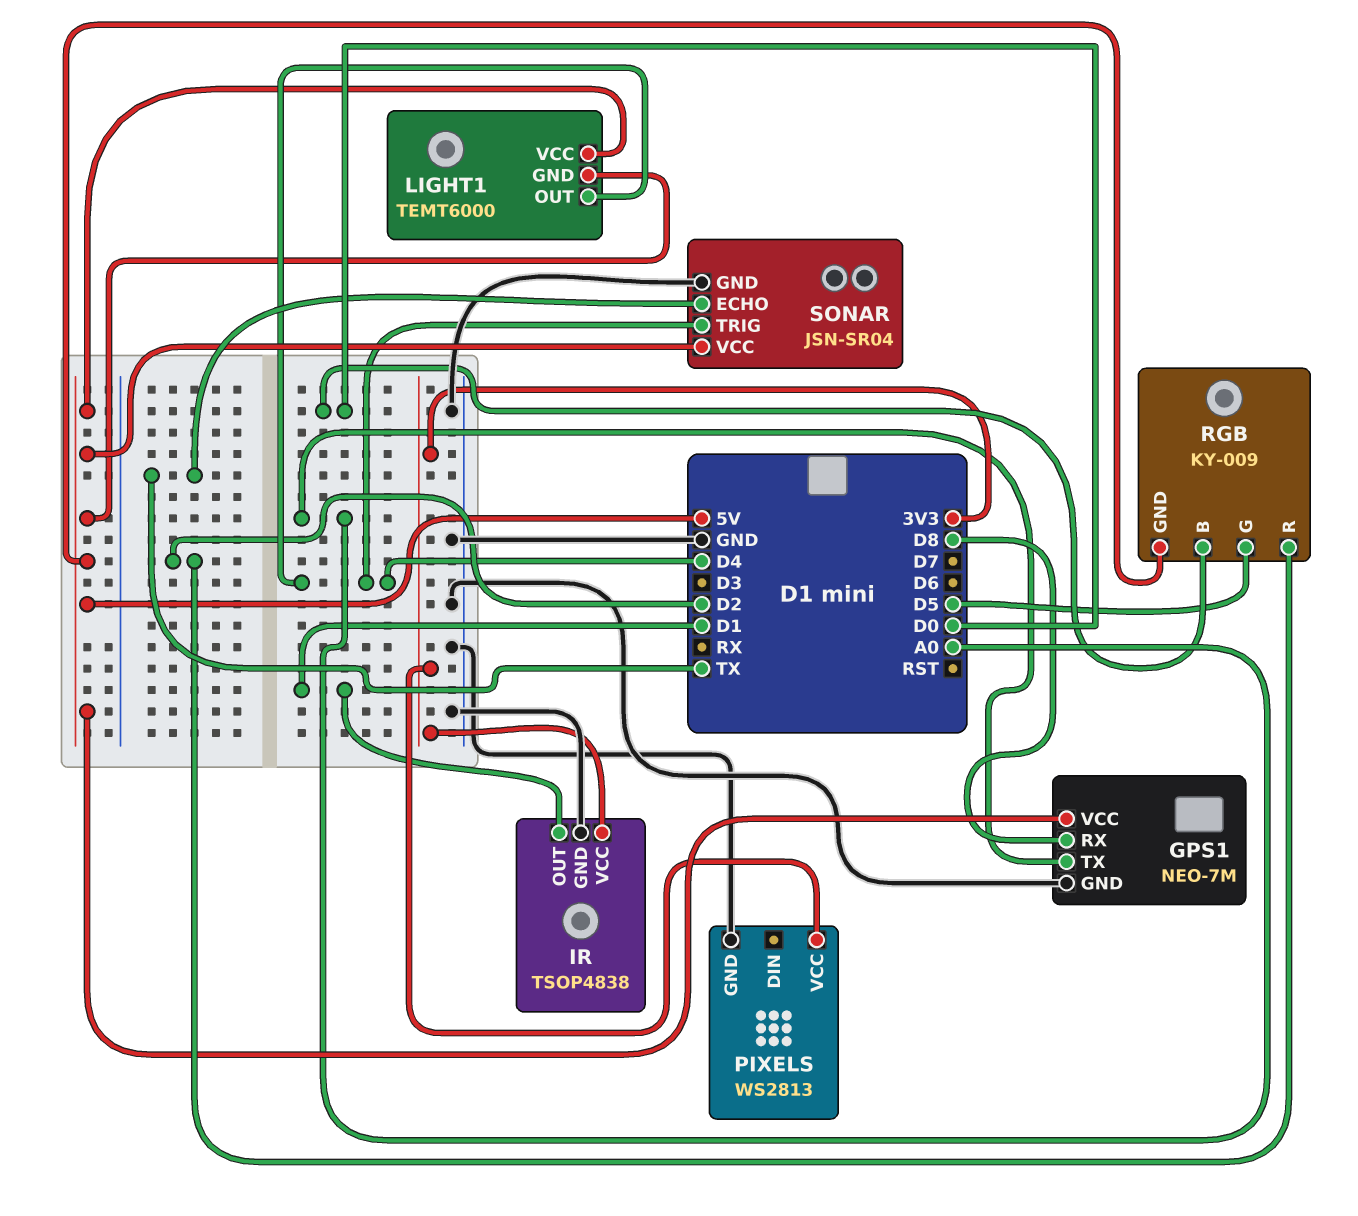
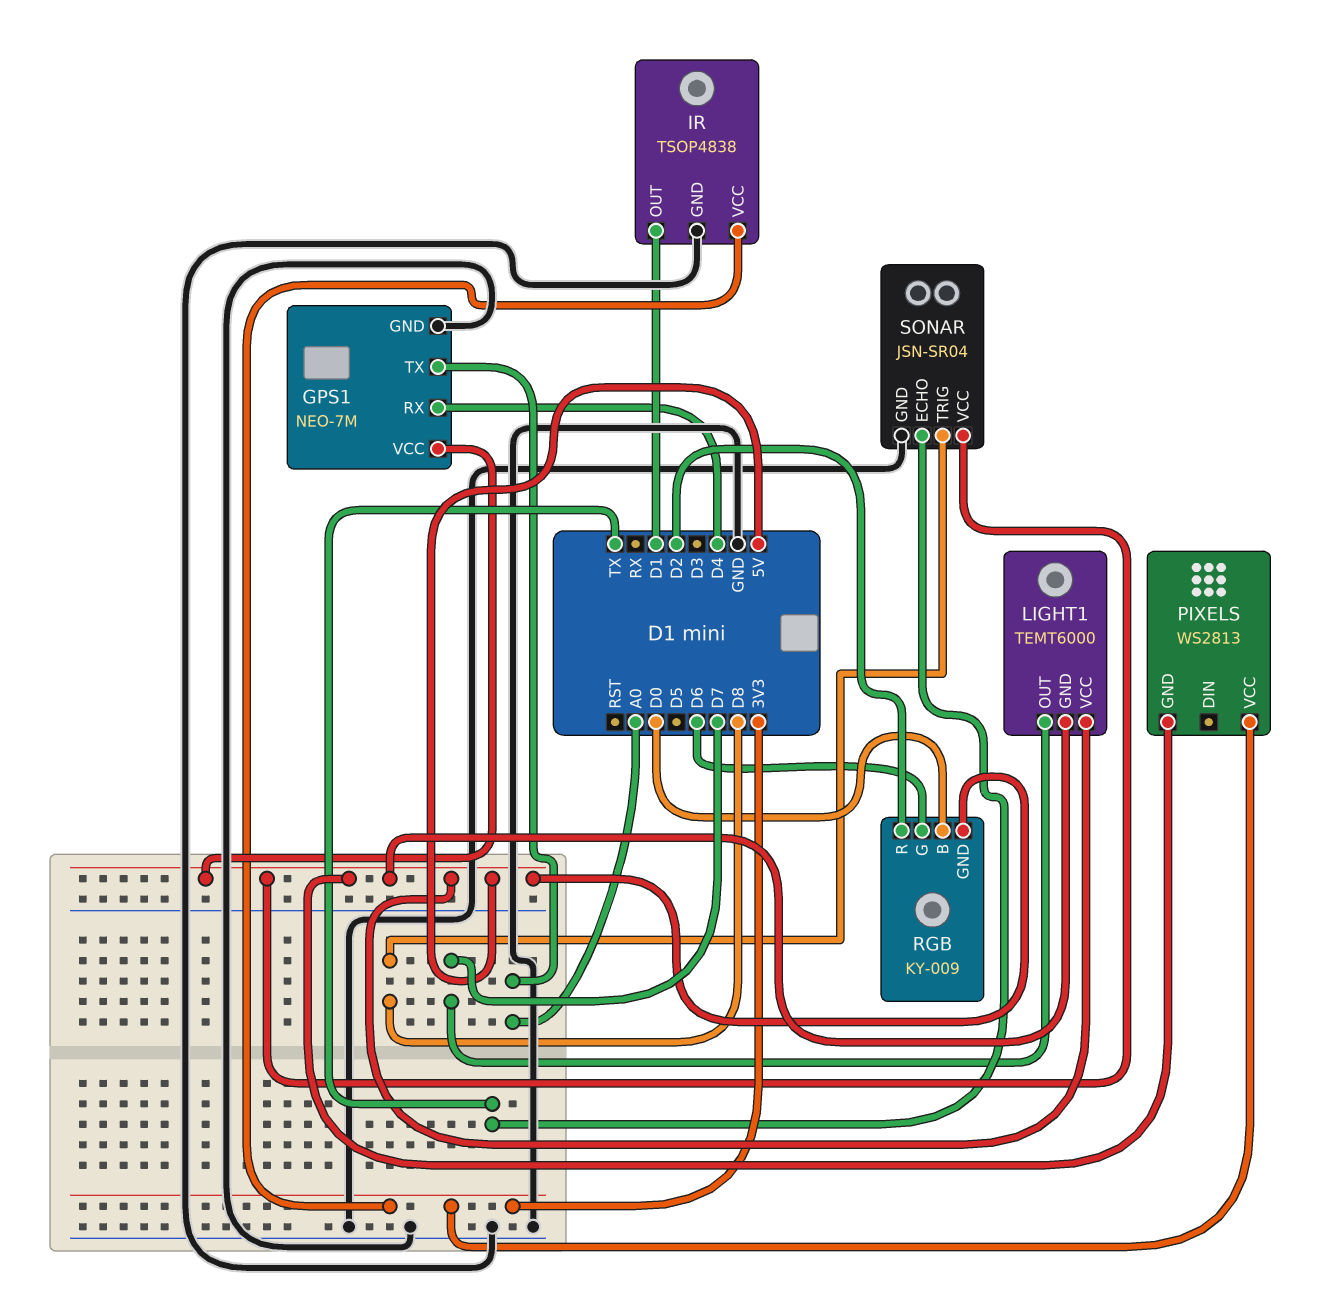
GPS1 pin RX: D8 -> D4
LIGHT1 pin OUT: D4 -> D7
PIXELS pin GND: GND -> 5V
RGB pin G: D5 -> D6
SONAR pin TRIG: D4 -> D8

